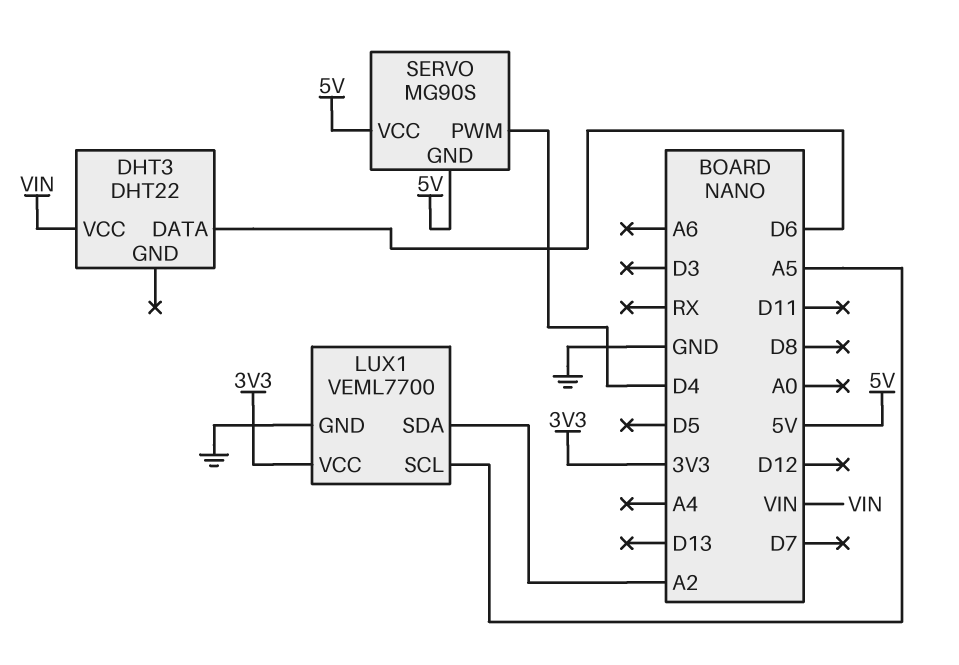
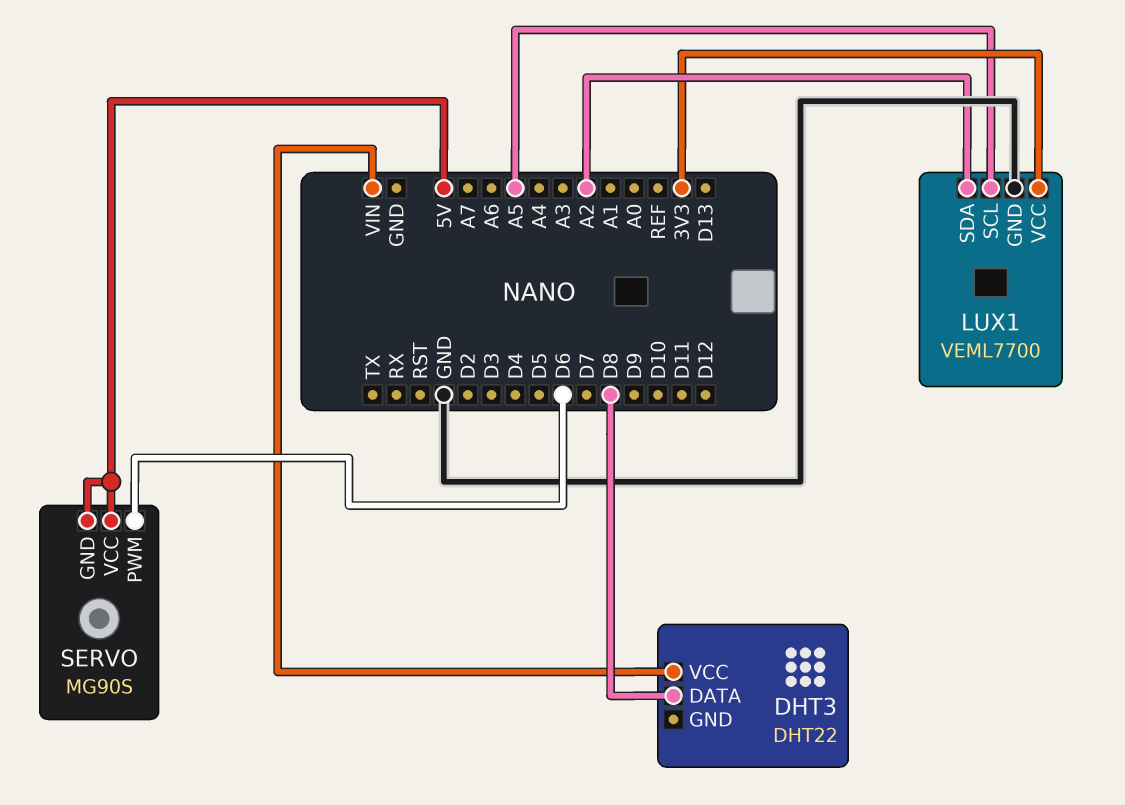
DHT3 pin DATA: D6 -> D8
SERVO pin PWM: D4 -> D6

